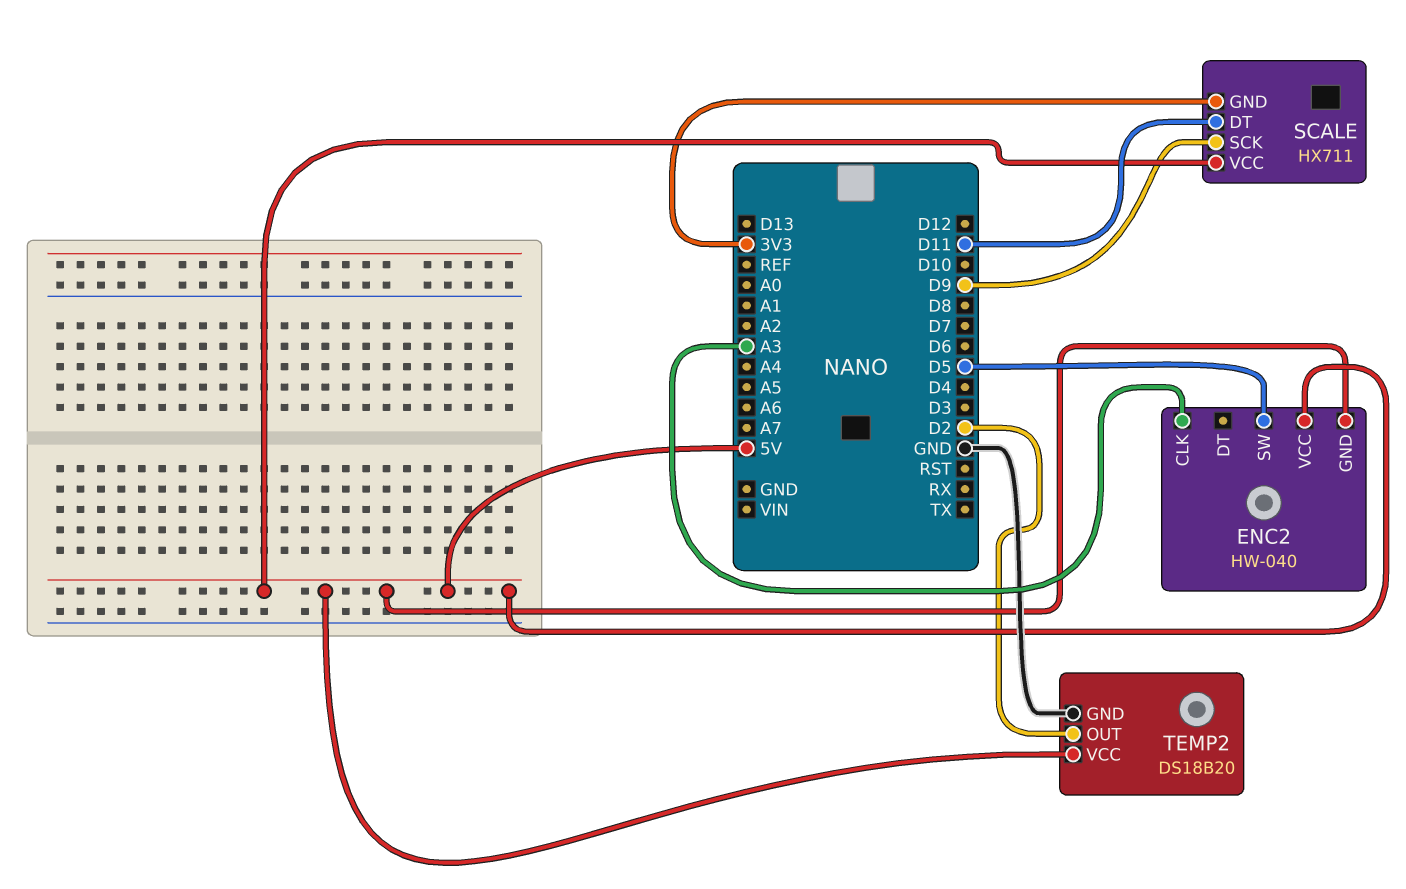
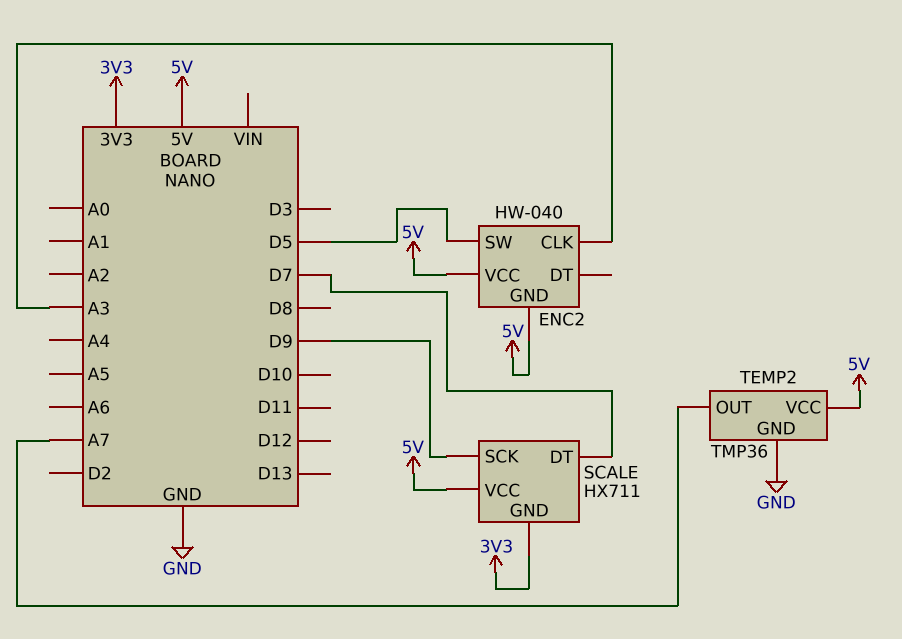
SCALE pin DT: D11 -> D7
TEMP2: DS18B20 -> TMP36
TEMP2 pin OUT: D2 -> A7

